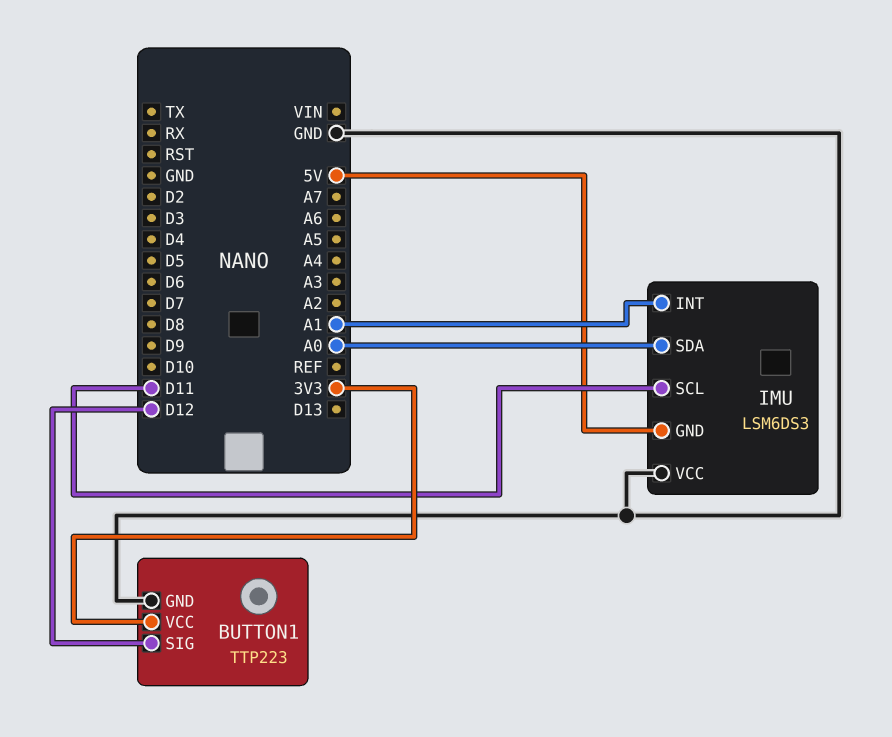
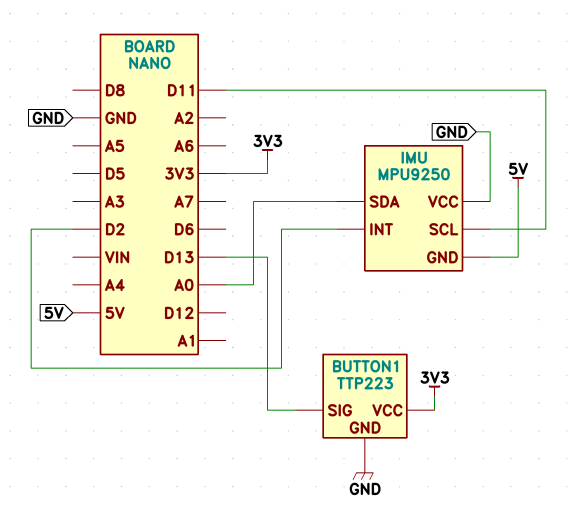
BUTTON1 pin SIG: D12 -> D13
IMU: LSM6DS3 -> MPU9250
IMU pin INT: A1 -> D2

